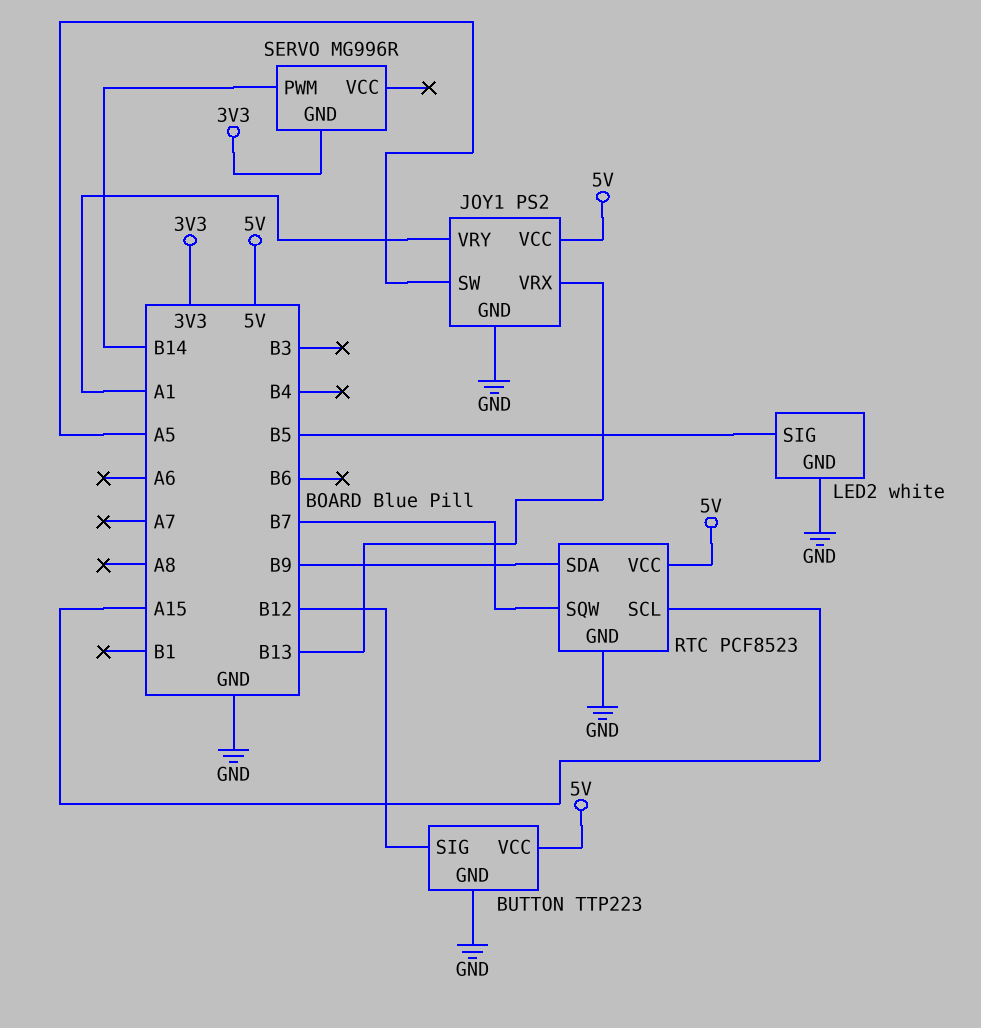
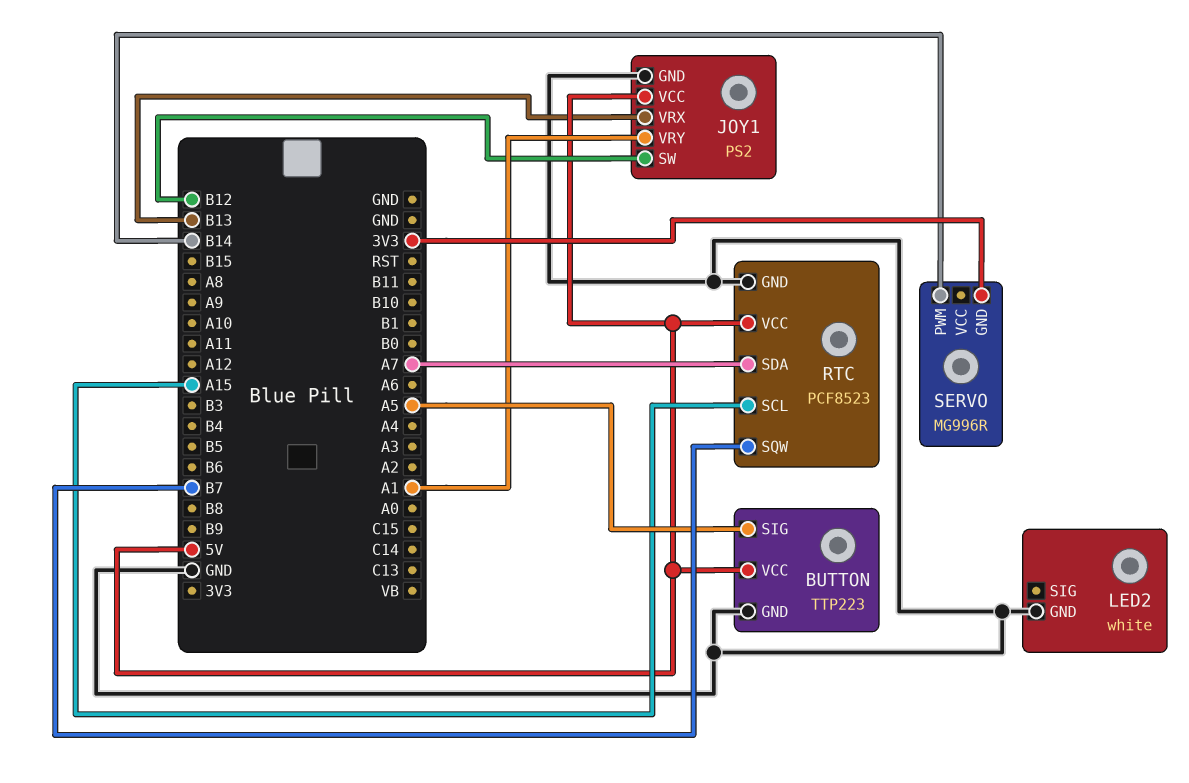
BUTTON pin SIG: B12 -> A5
JOY1 pin SW: A5 -> B12
LED2 pin SIG: B5 -> none
RTC pin SDA: B9 -> A7

